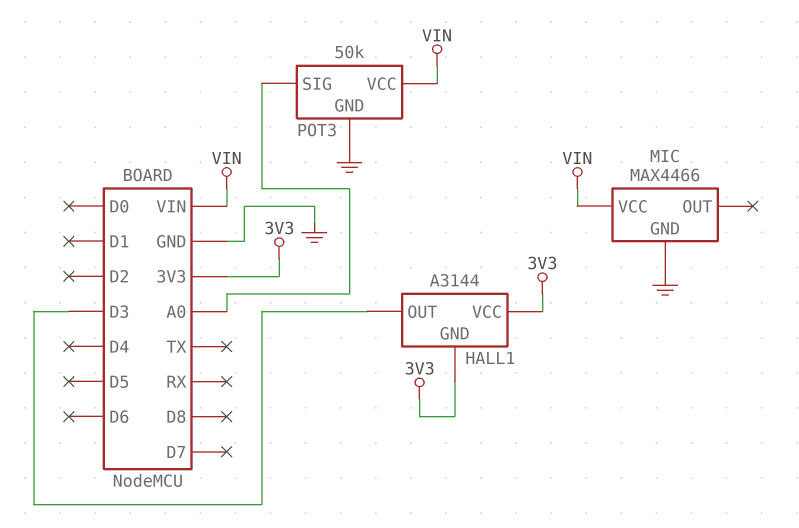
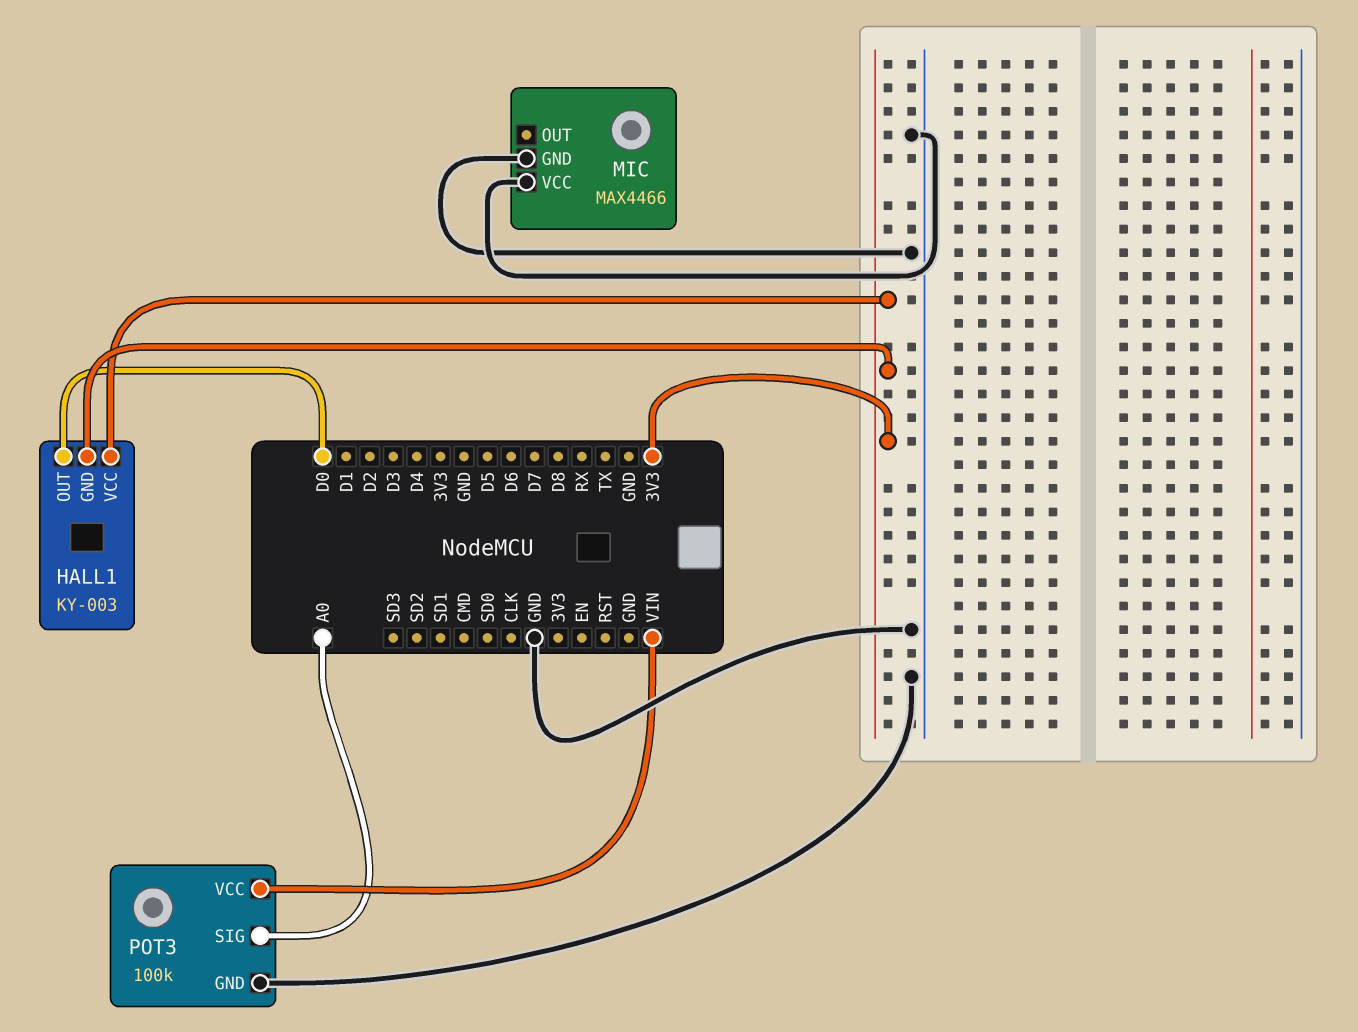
HALL1: A3144 -> KY-003
HALL1 pin OUT: D3 -> D0
MIC pin VCC: VIN -> GND
POT3: 50k -> 100k

